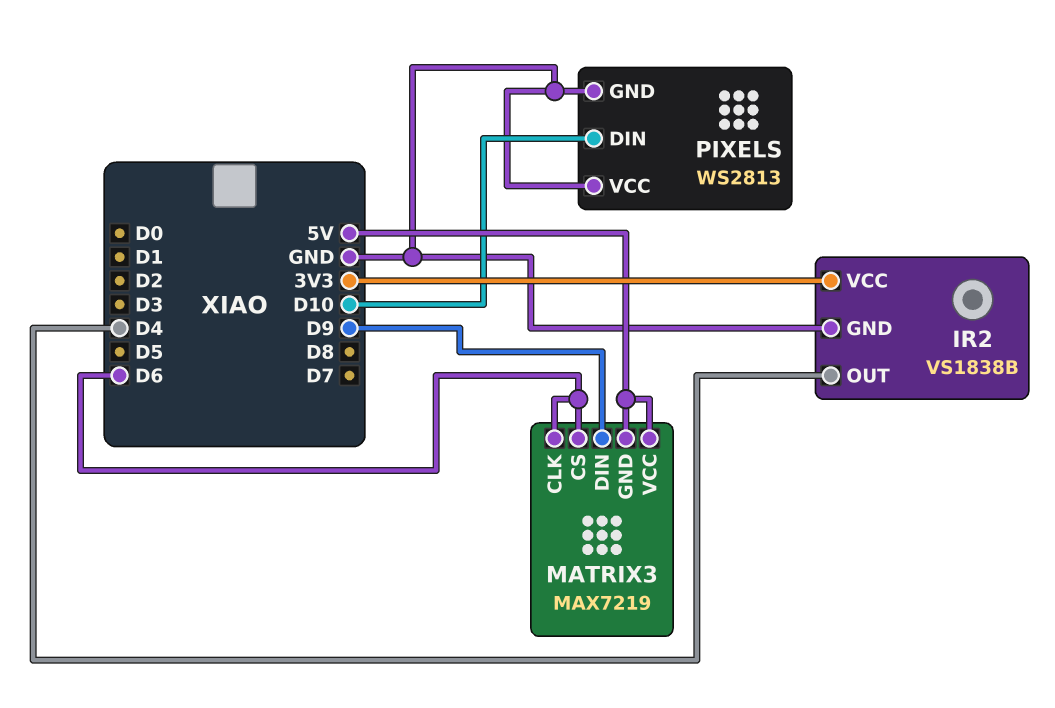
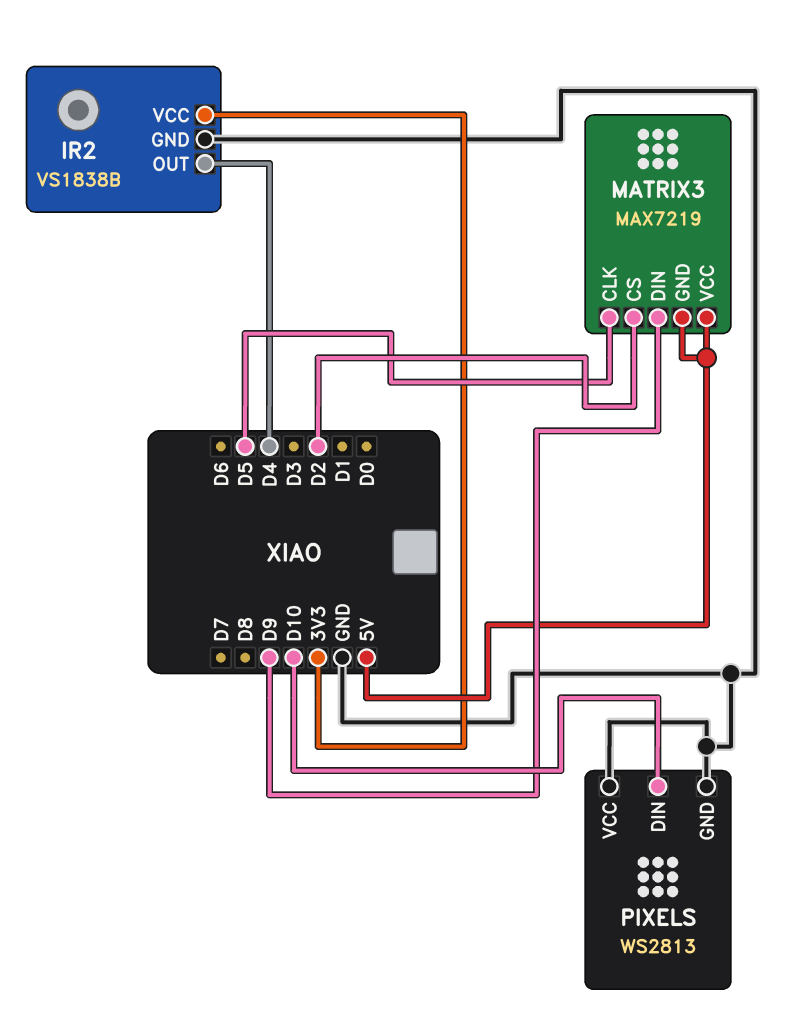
MATRIX3 pin CLK: D6 -> D5
MATRIX3 pin CS: D6 -> D2

